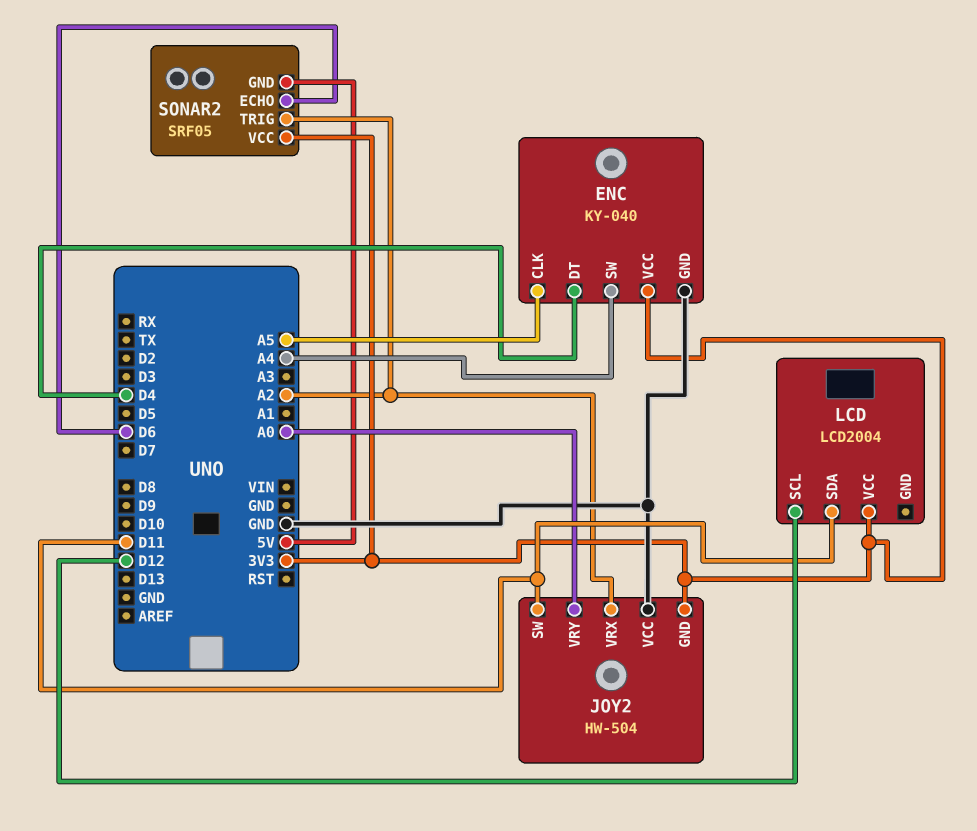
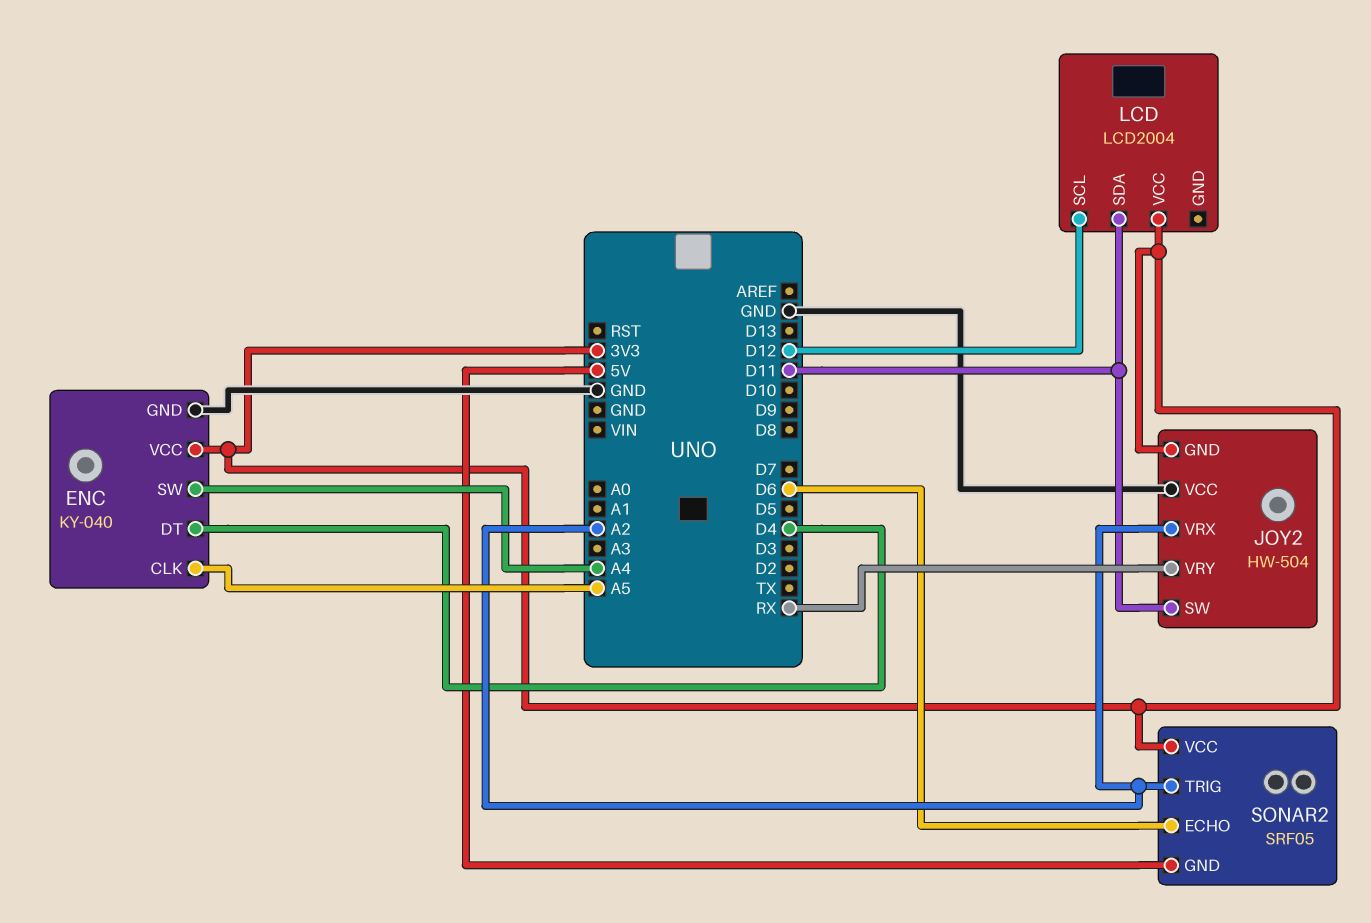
JOY2 pin VRY: A0 -> RX

